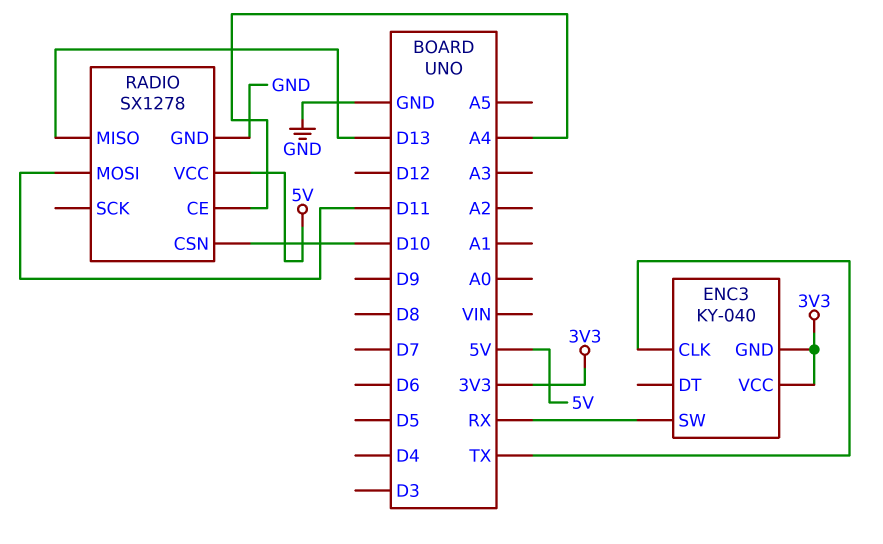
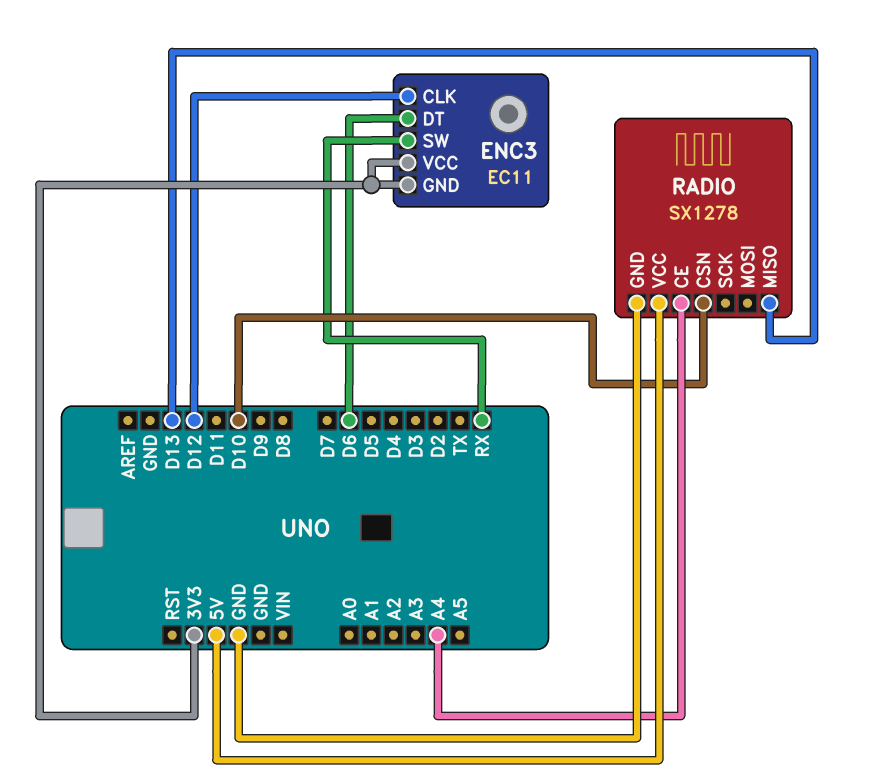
ENC3: KY-040 -> EC11
ENC3 pin CLK: TX -> D12
ENC3 pin DT: none -> D6
RADIO pin MOSI: D11 -> none

